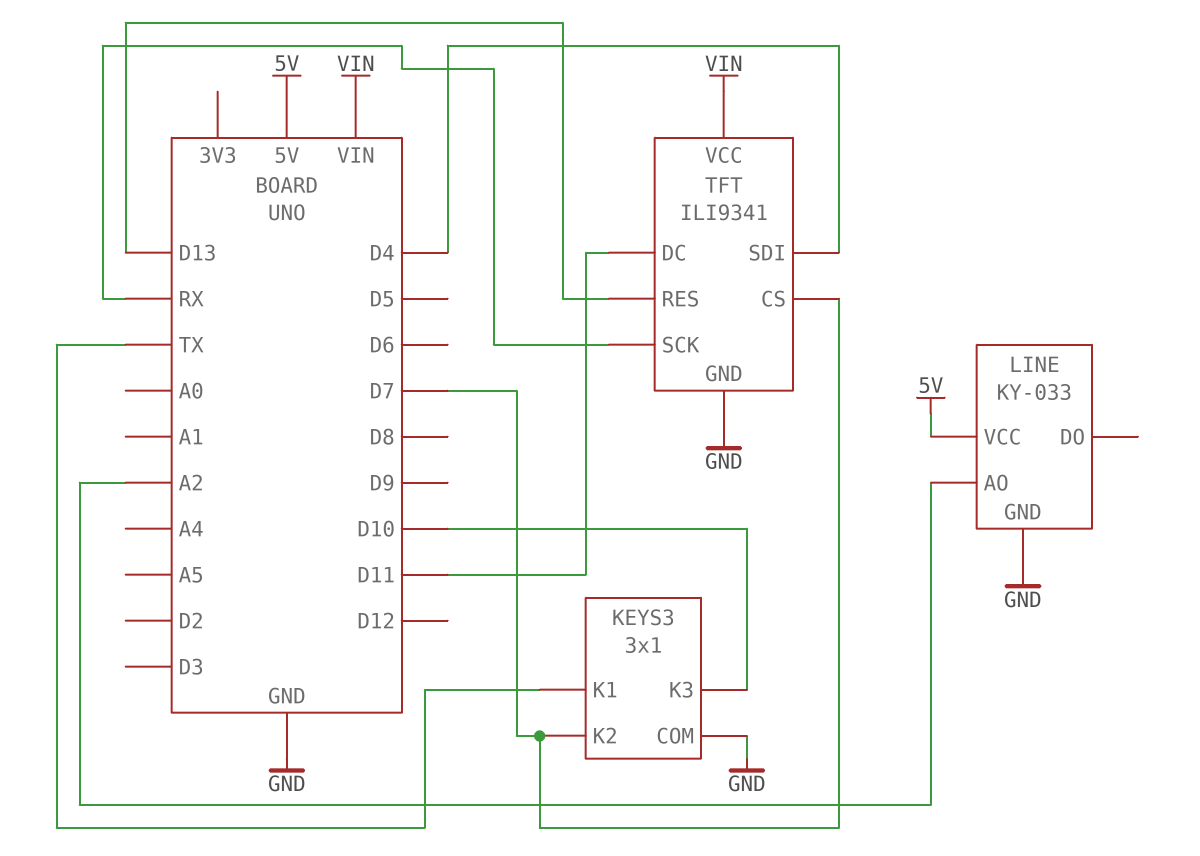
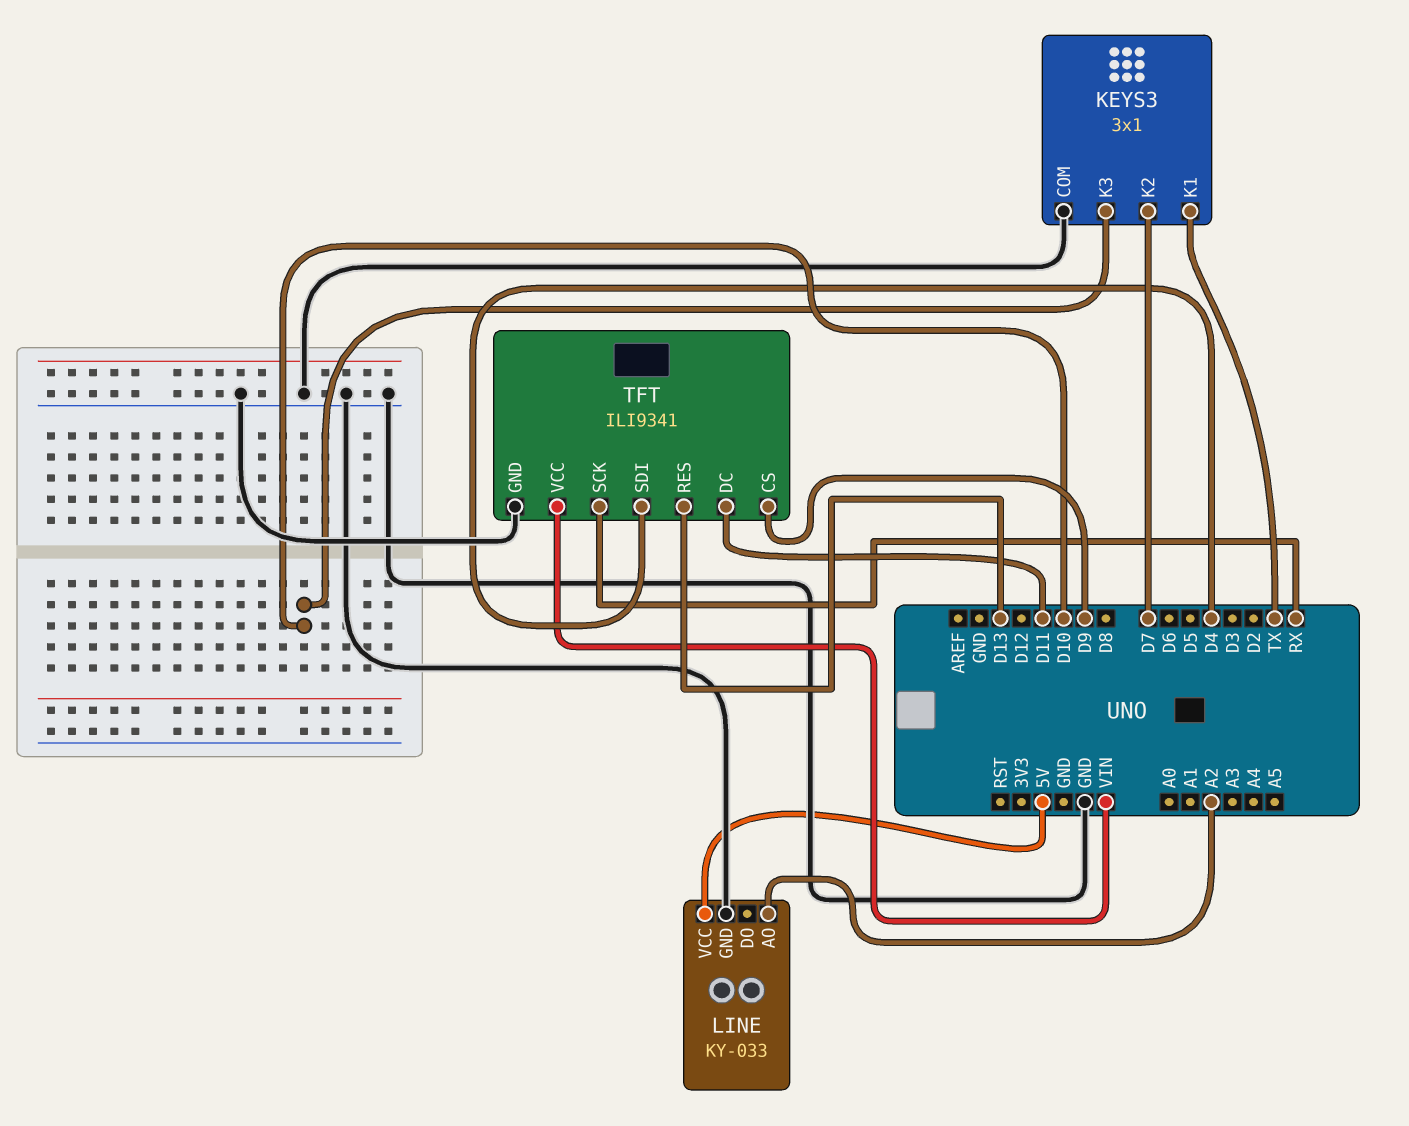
TFT pin CS: D7 -> D9

